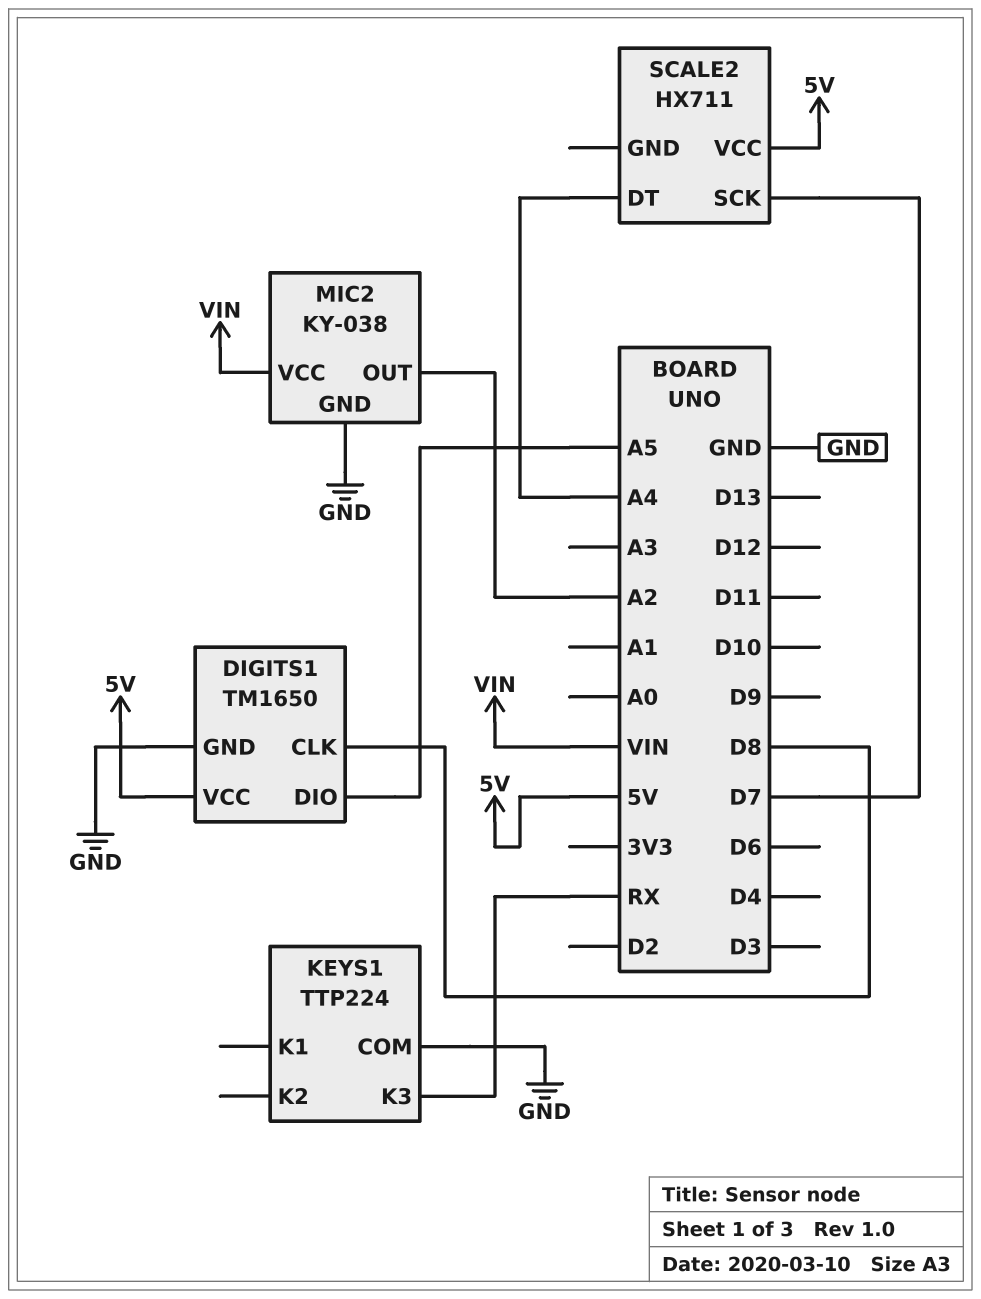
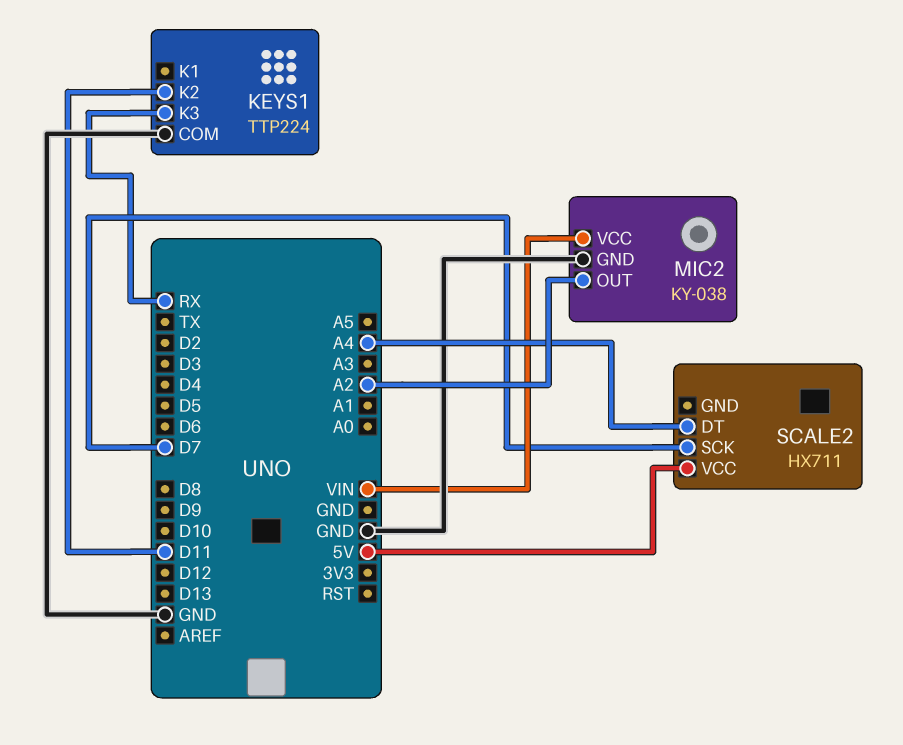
DIGITS1: TM1650 -> none
DIGITS1 pin CLK: D8 -> none
DIGITS1 pin DIO: A5 -> none
DIGITS1 pin GND: GND -> none
DIGITS1 pin VCC: 5V -> none
KEYS1 pin K2: none -> D11

